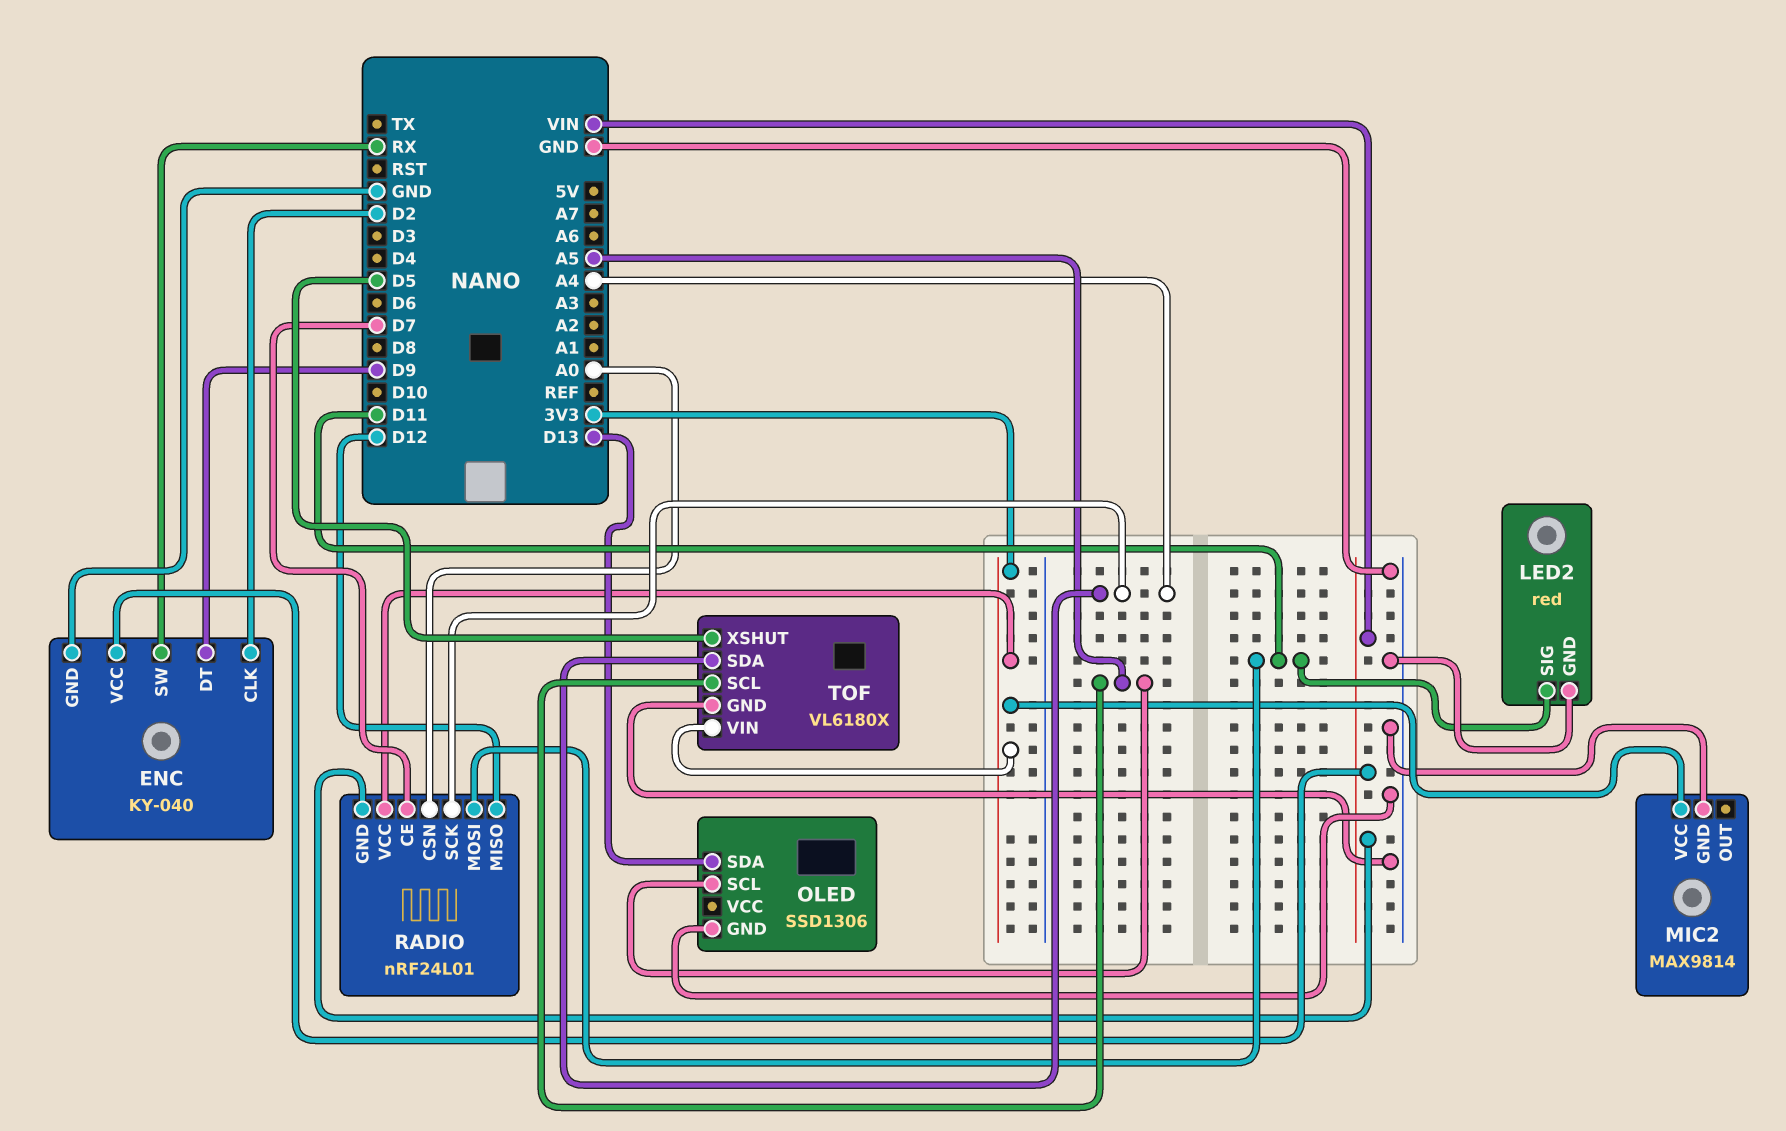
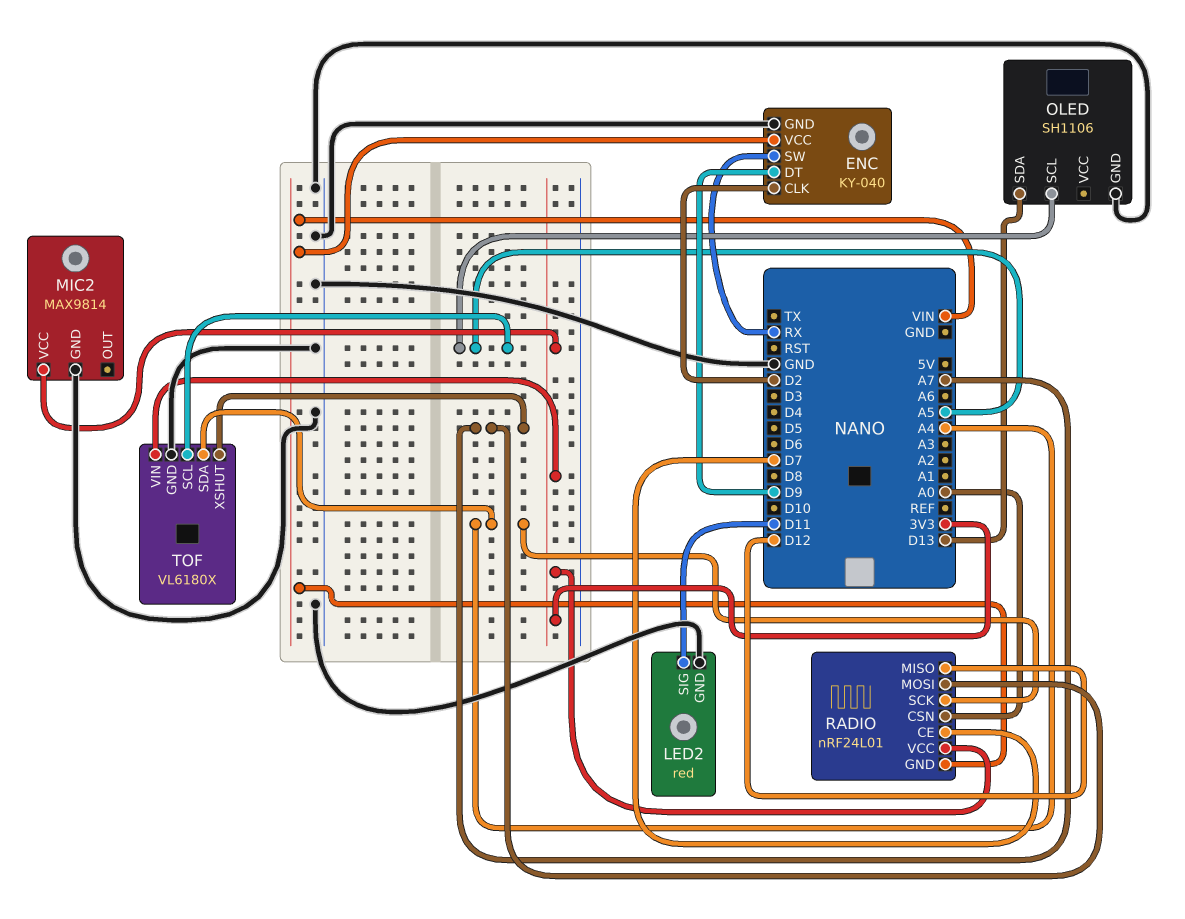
OLED: SSD1306 -> SH1106
RADIO pin MOSI: D11 -> A7
TOF pin XSHUT: D5 -> A7

